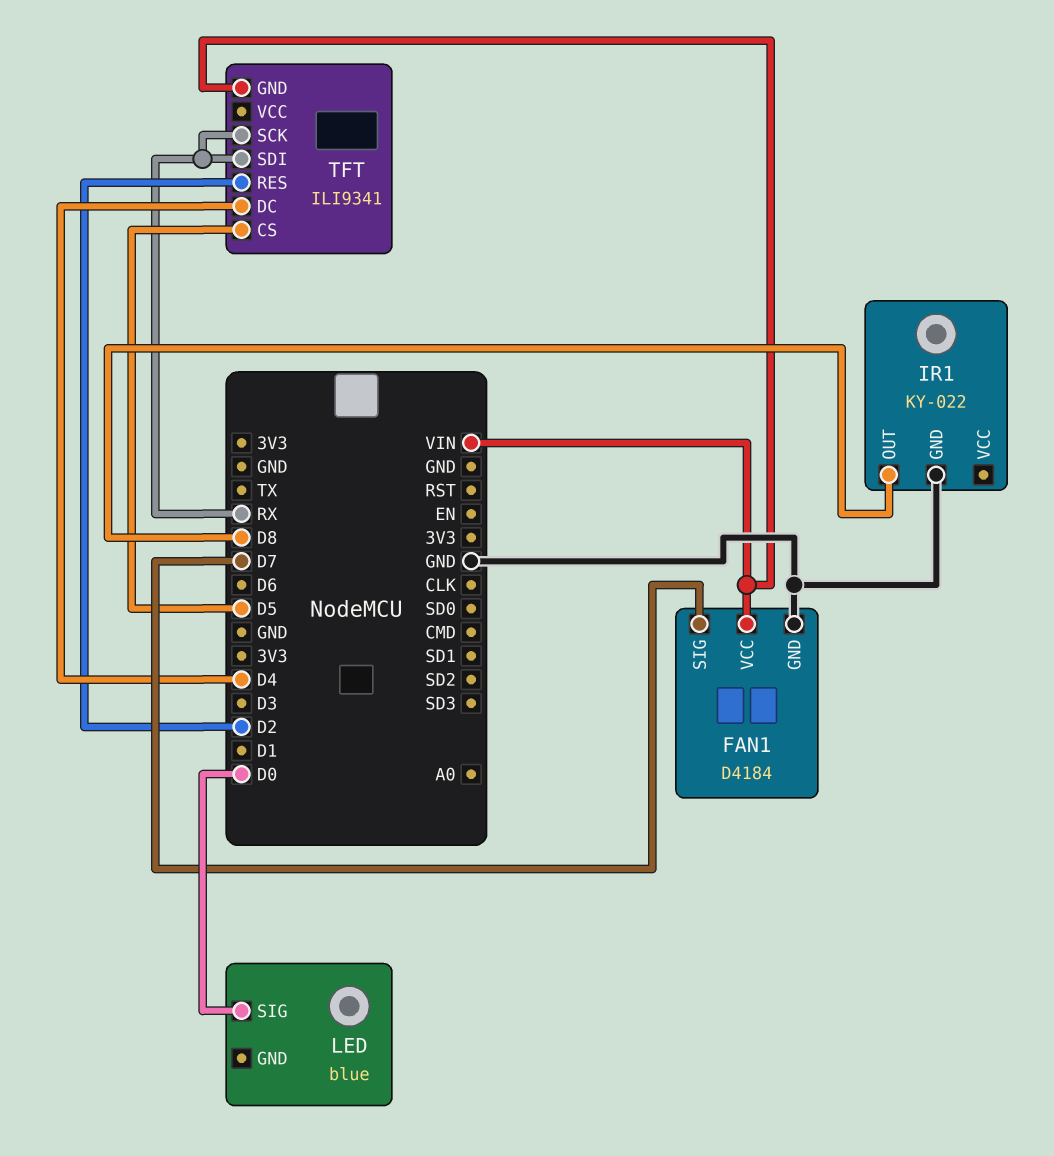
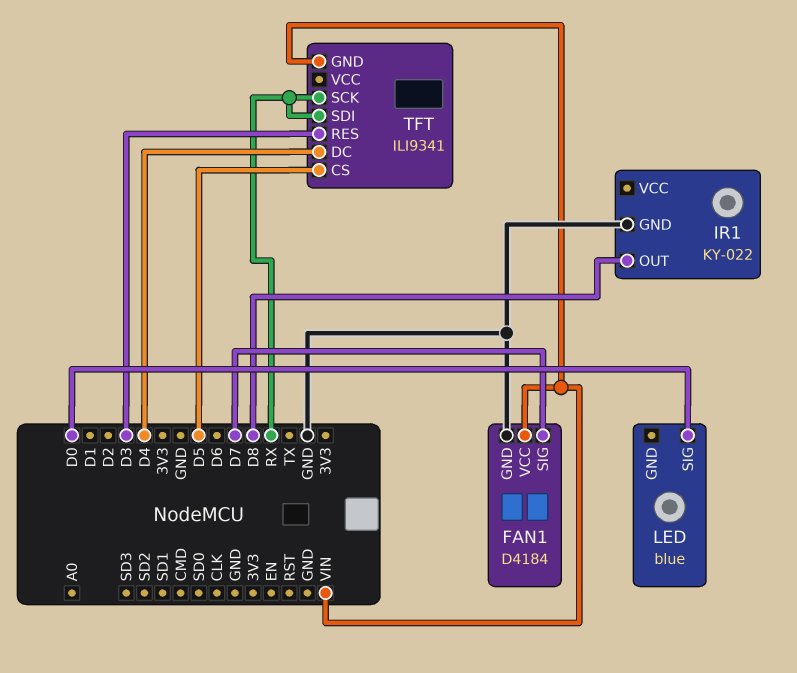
TFT pin RES: D2 -> D3

